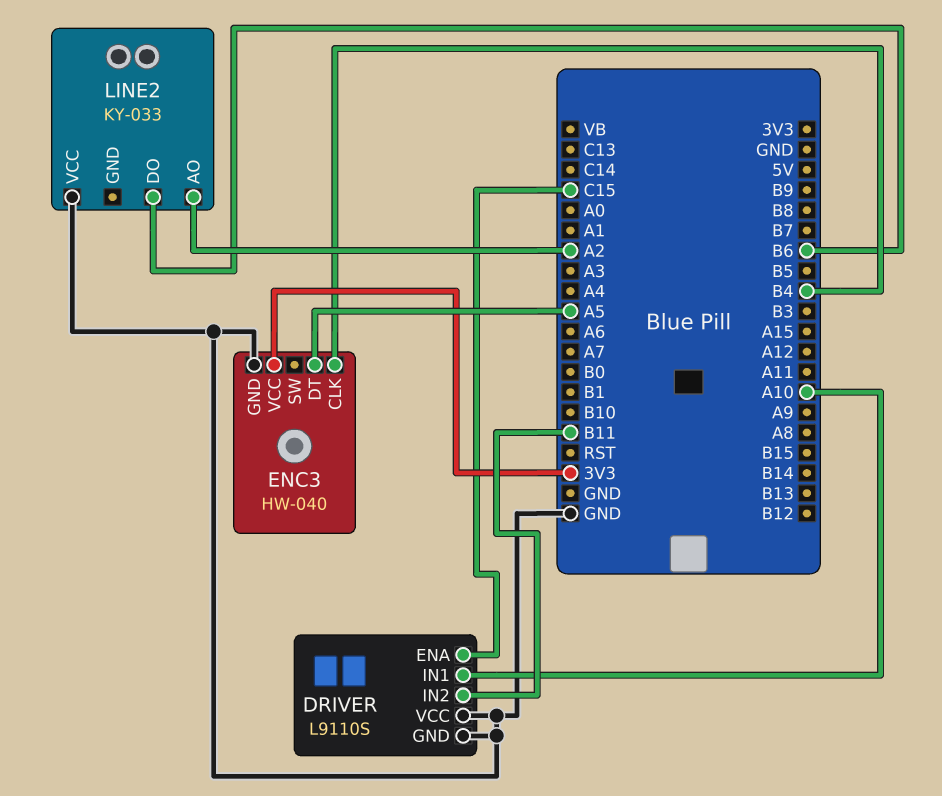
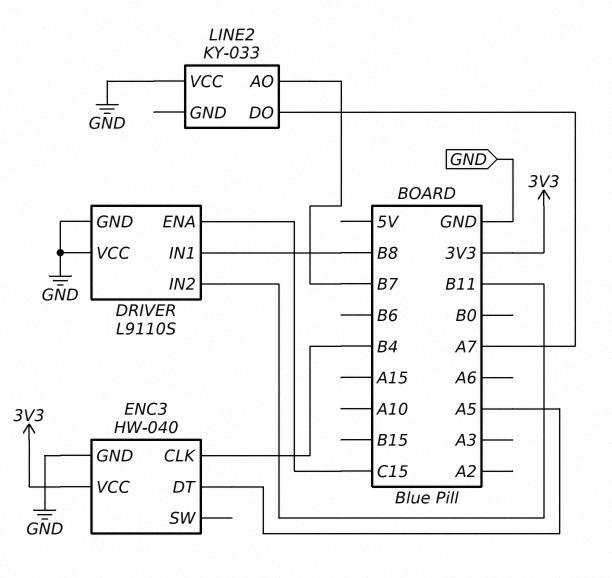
DRIVER pin IN1: A10 -> B8
LINE2 pin AO: A2 -> B7
LINE2 pin DO: B6 -> A7

